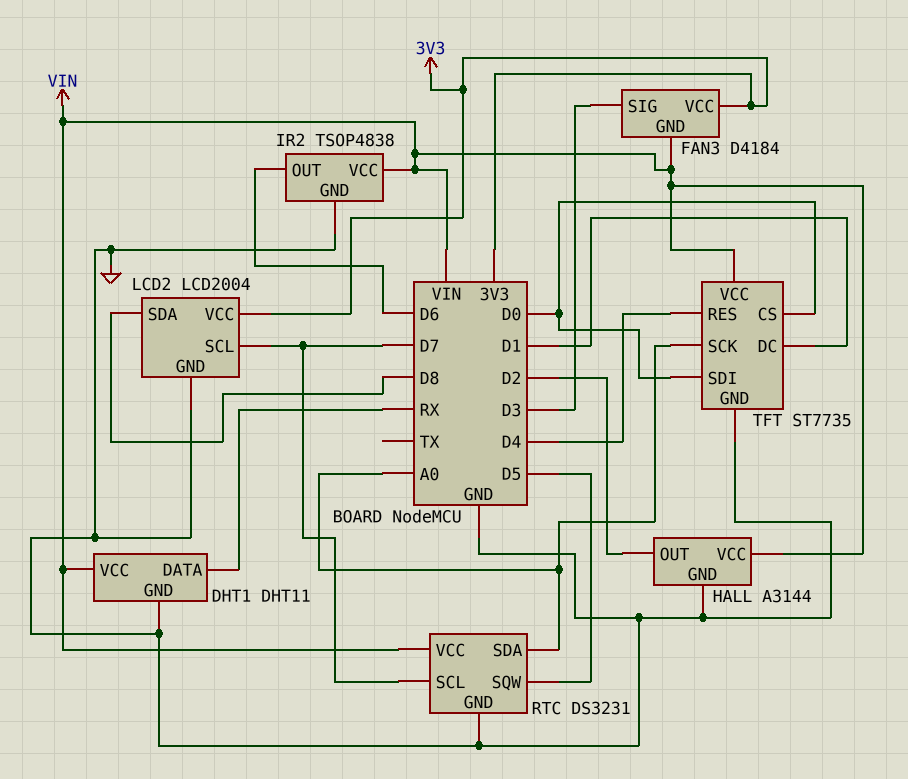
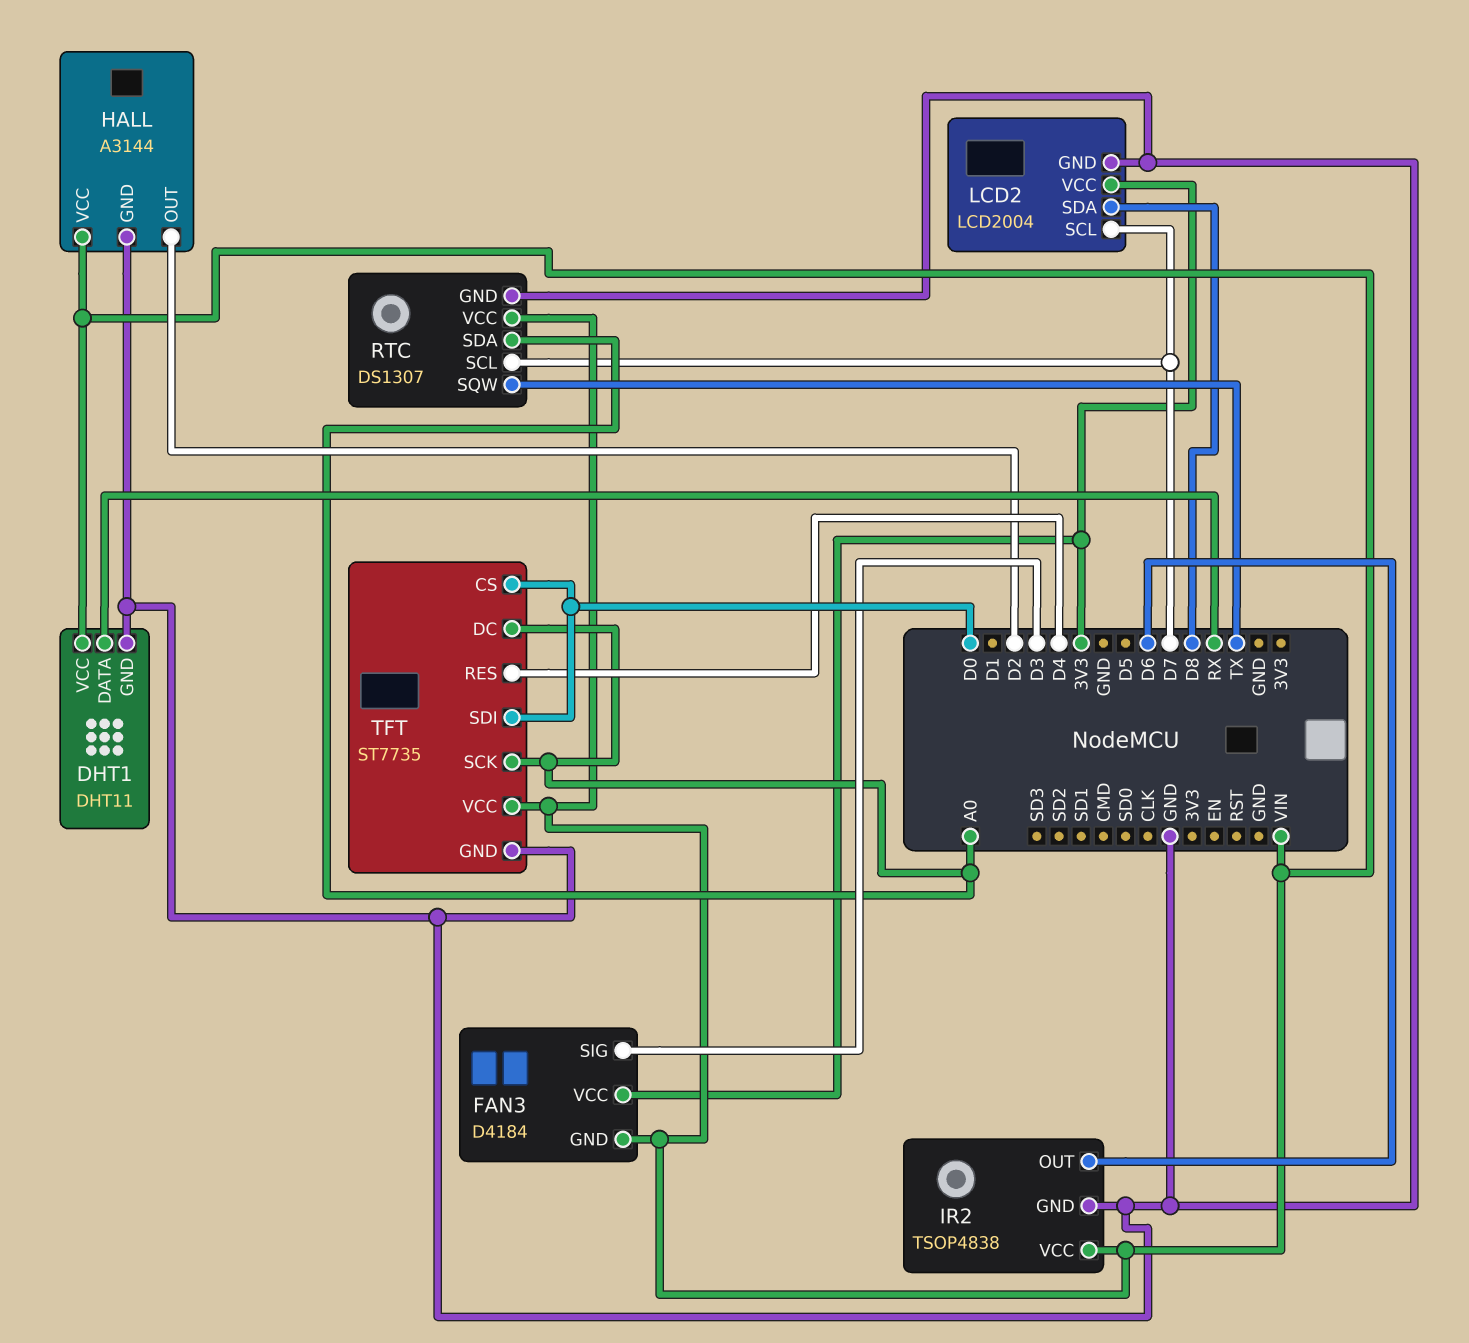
RTC: DS3231 -> DS1307
RTC pin SQW: D5 -> TX
TFT pin DC: D1 -> A0

